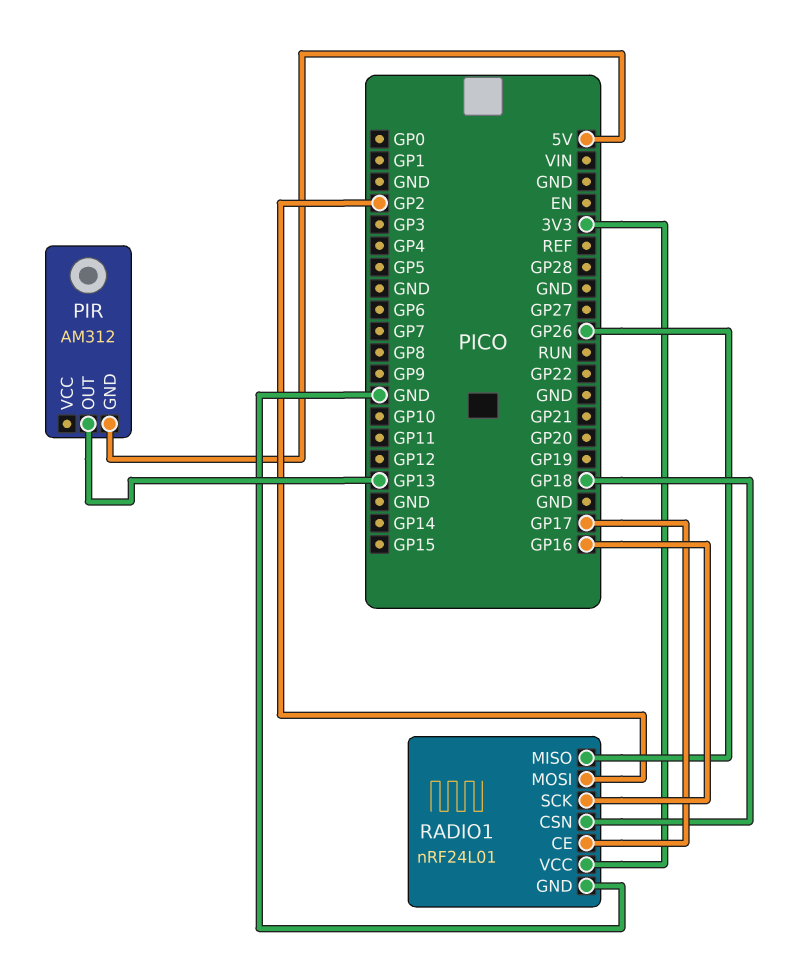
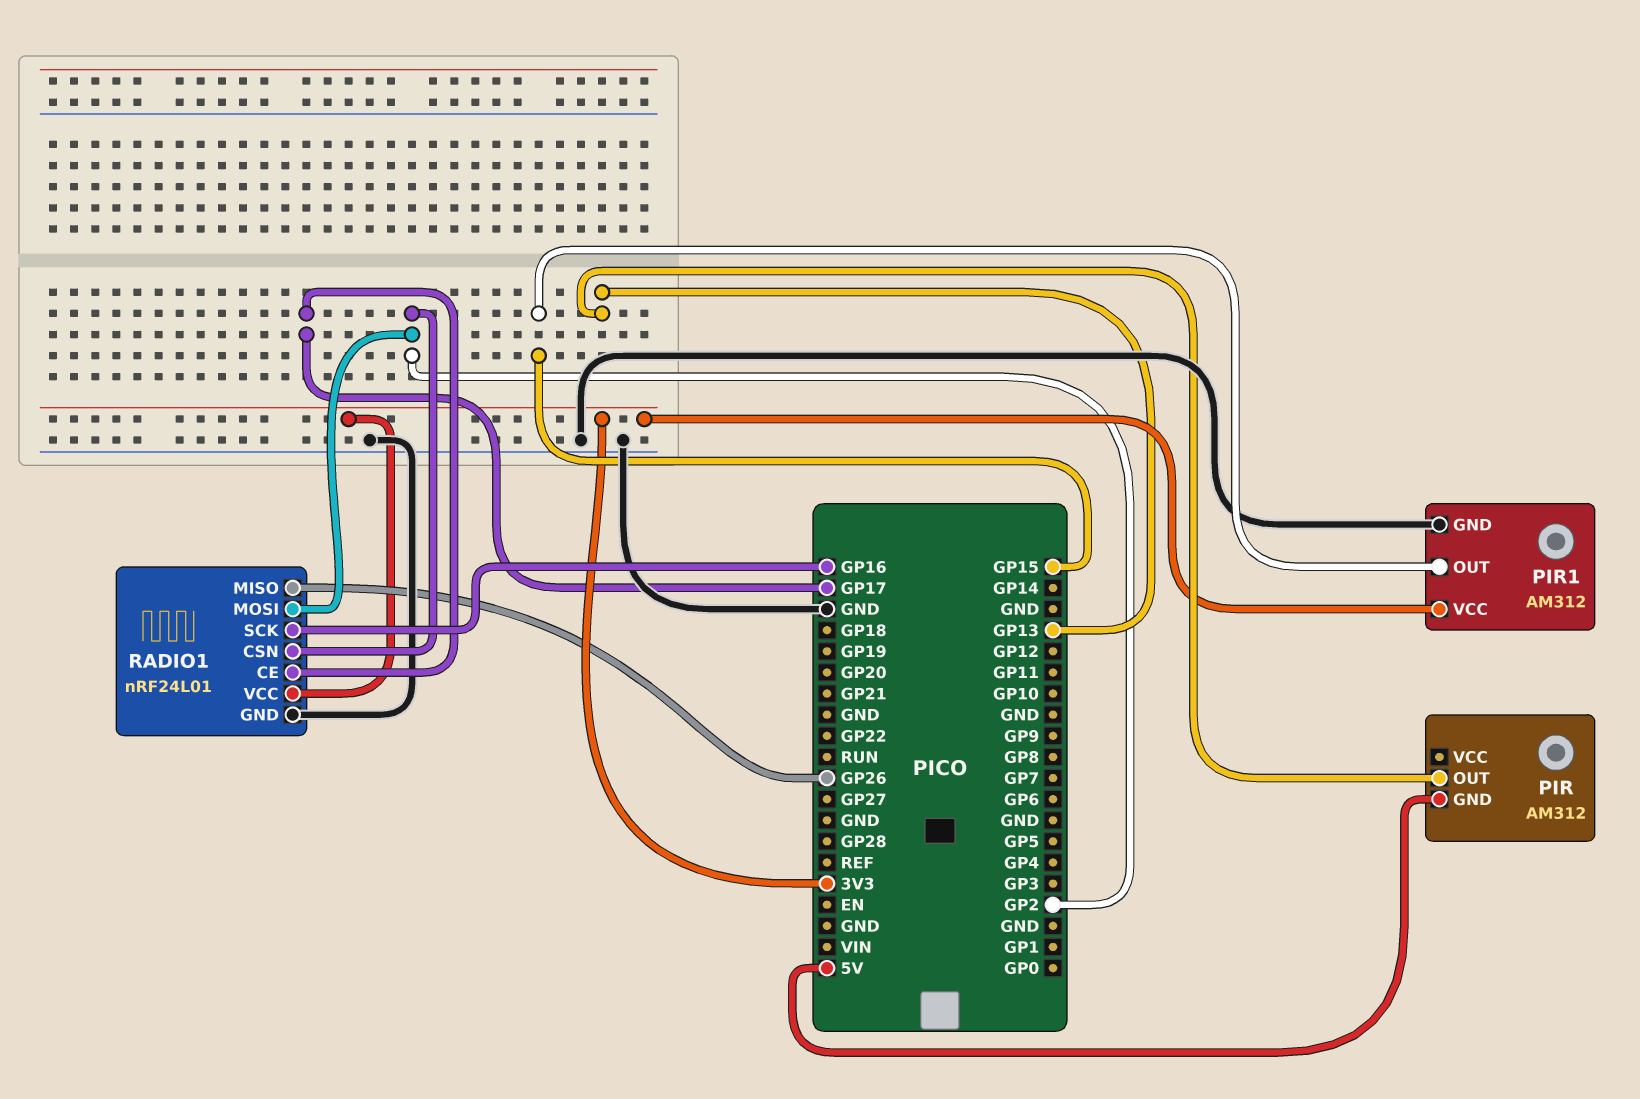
PIR1: none -> AM312
PIR1 pin GND: none -> GND
PIR1 pin OUT: none -> GP15
PIR1 pin VCC: none -> 3V3
RADIO1 pin CSN: GP18 -> GP2

